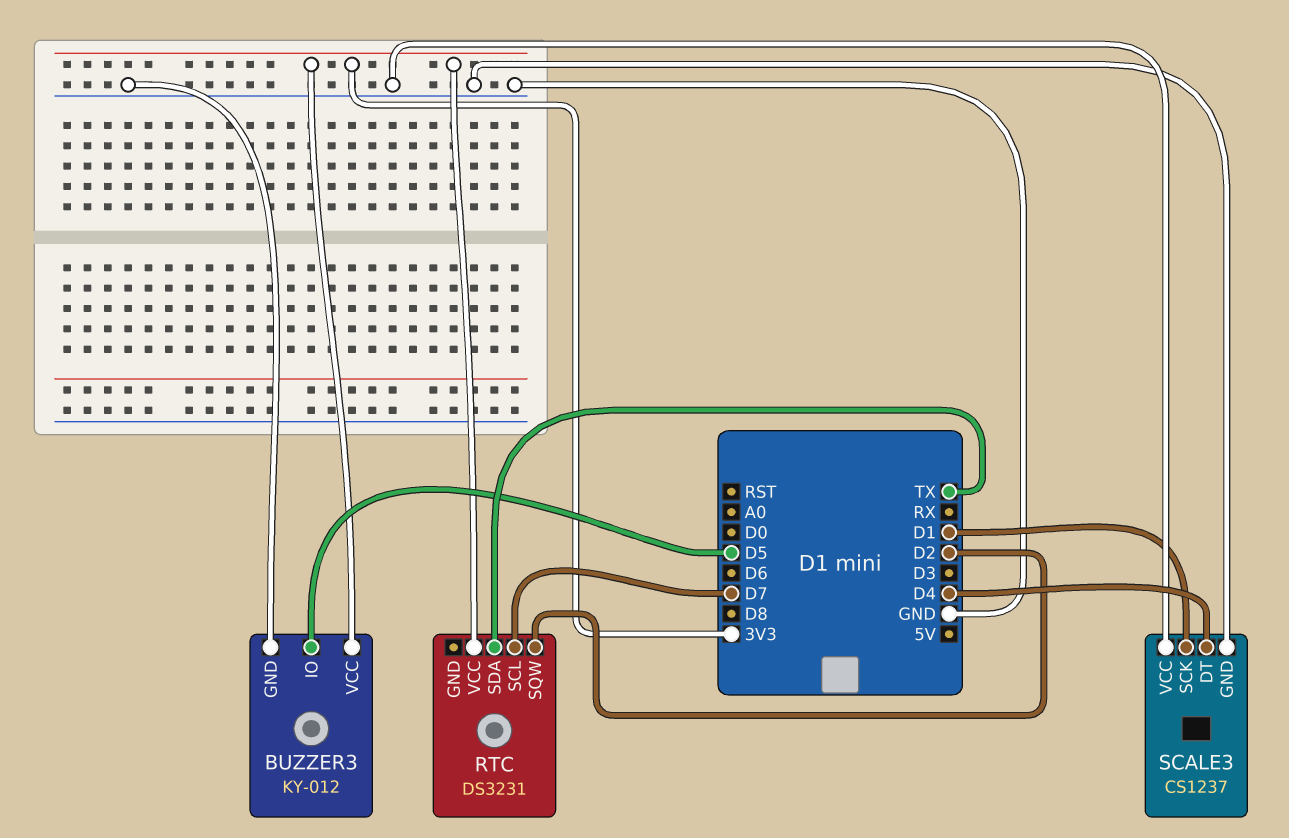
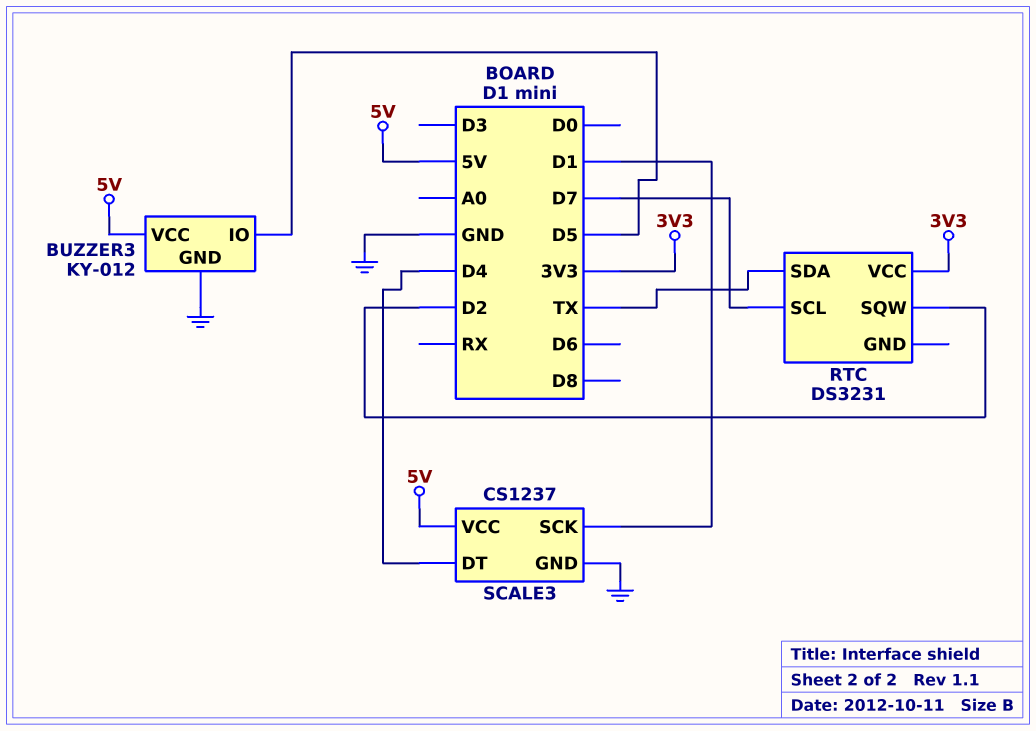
BUZZER3 pin VCC: 3V3 -> 5V
SCALE3 pin VCC: GND -> 5V

